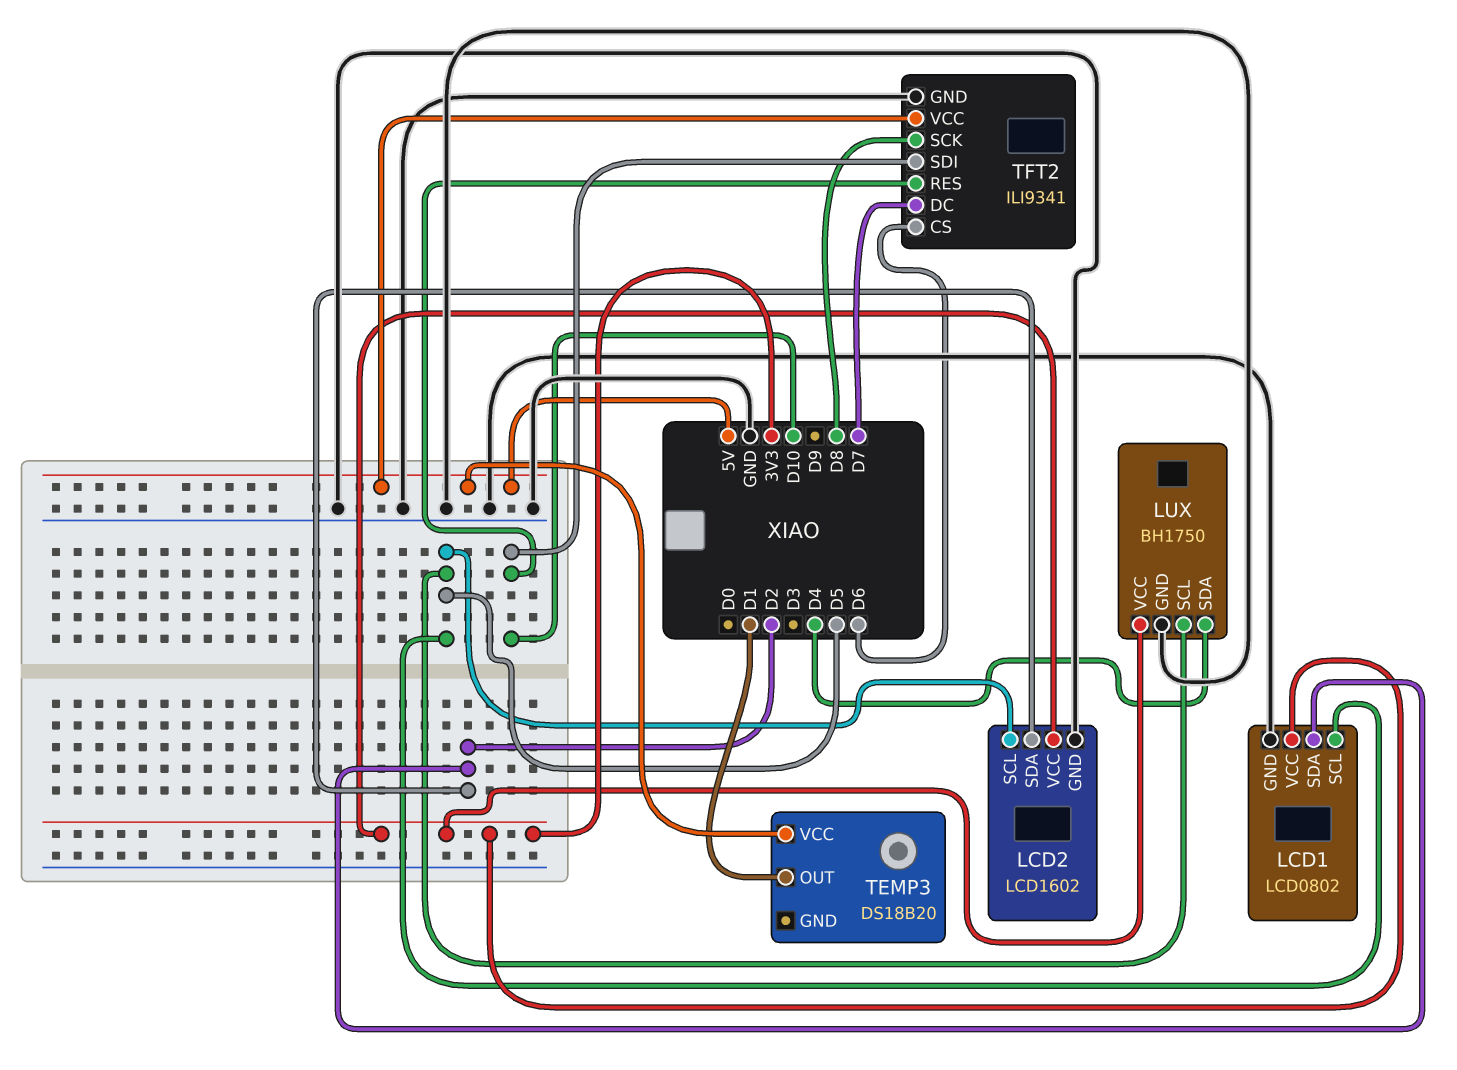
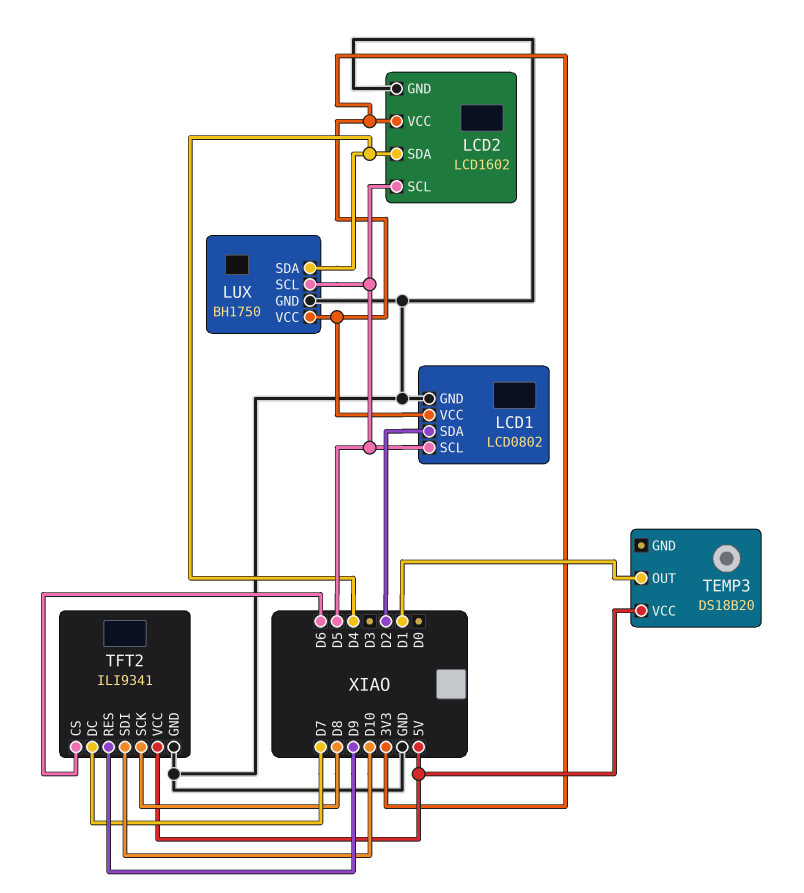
LCD2 pin SDA: D2 -> D4
TFT2 pin RES: D10 -> D9

